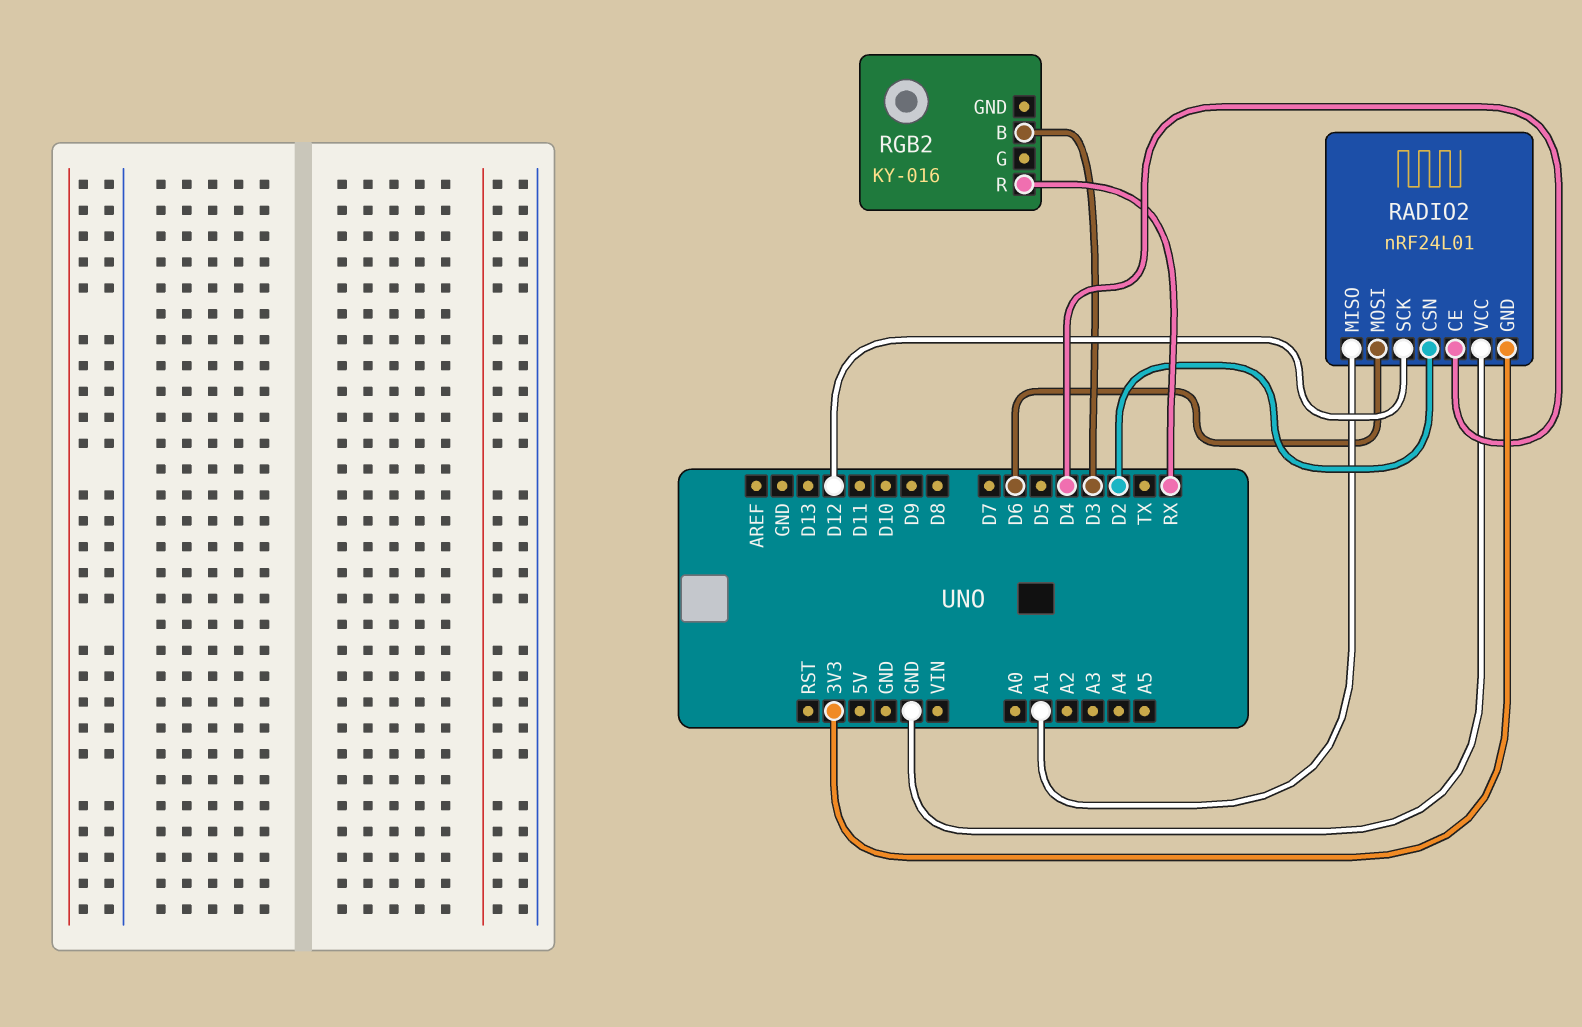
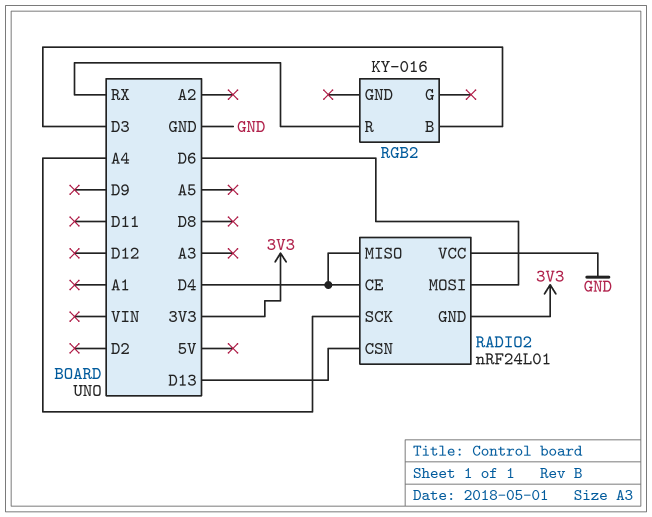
RADIO2 pin CSN: D2 -> D13
RADIO2 pin MISO: A1 -> D4
RADIO2 pin SCK: D12 -> A4

